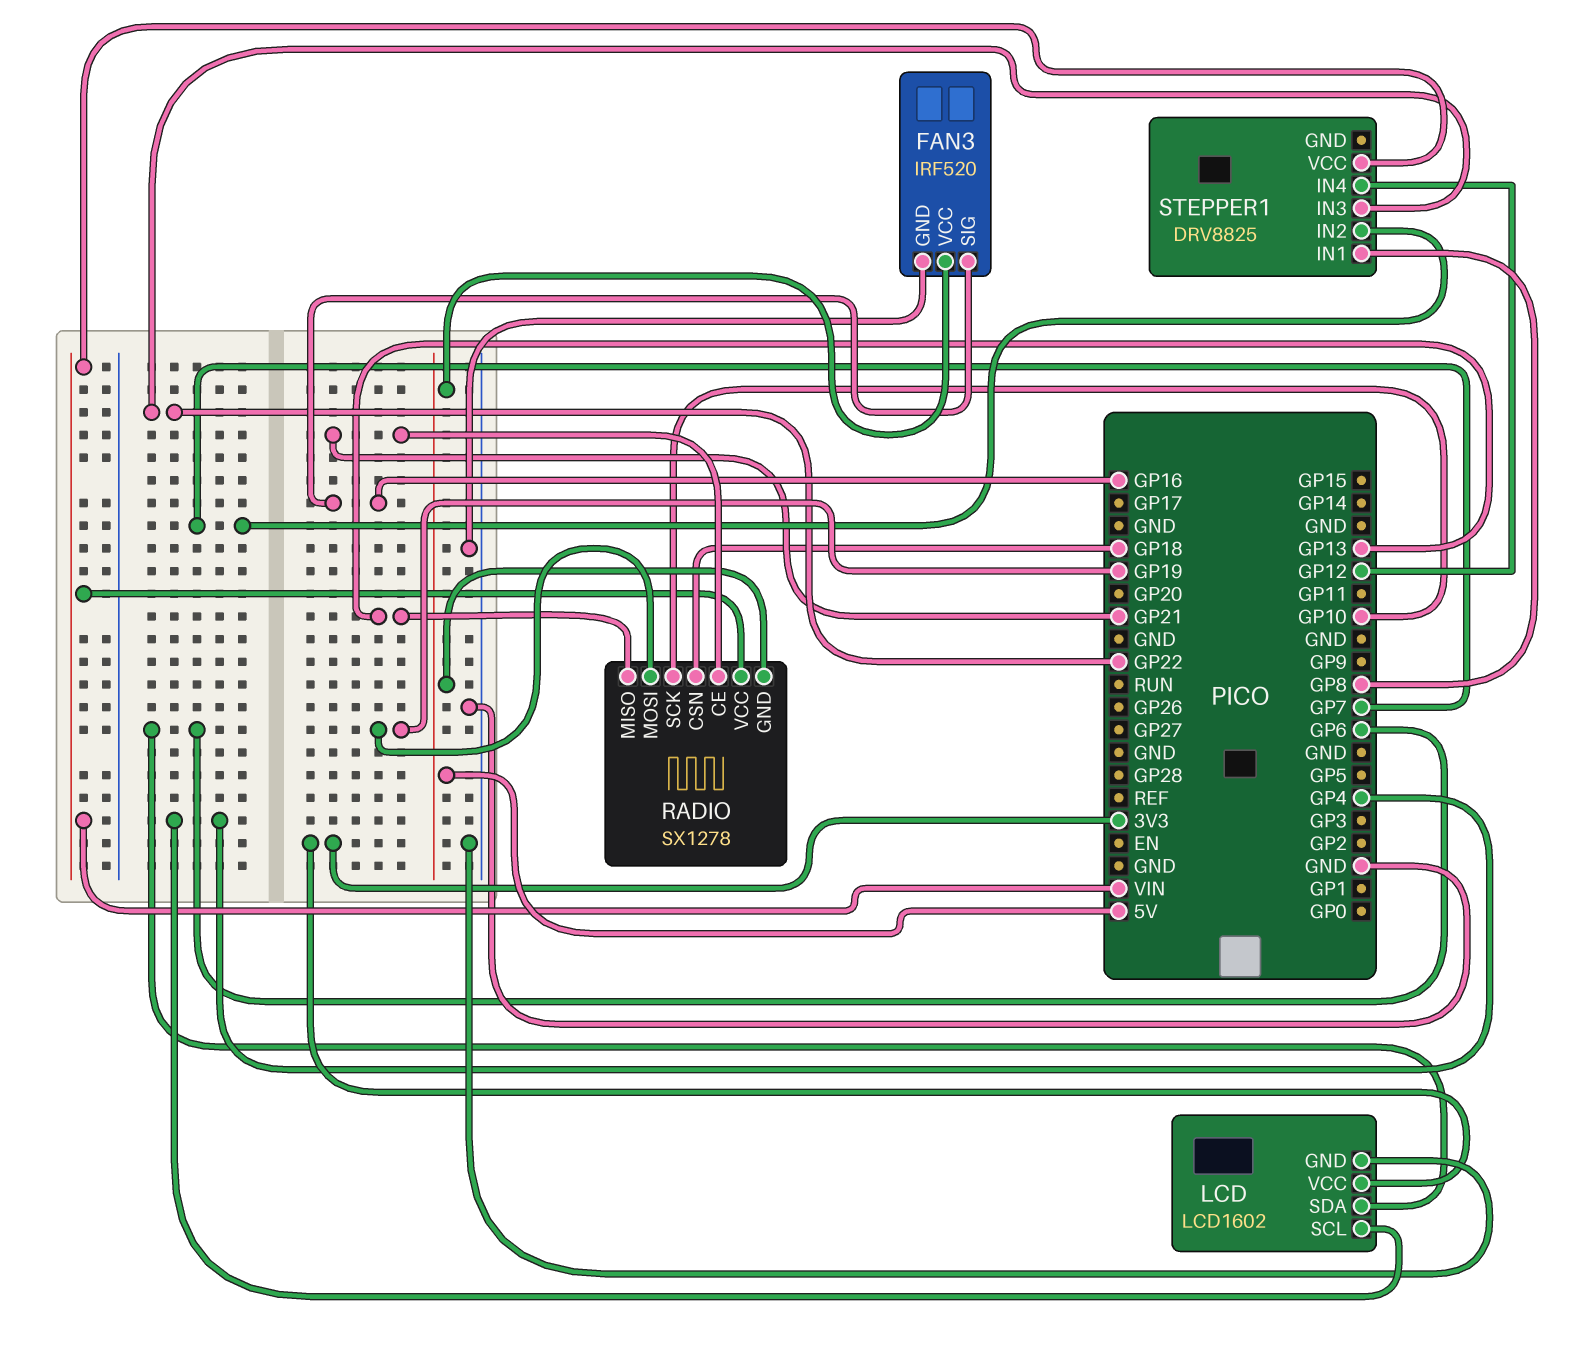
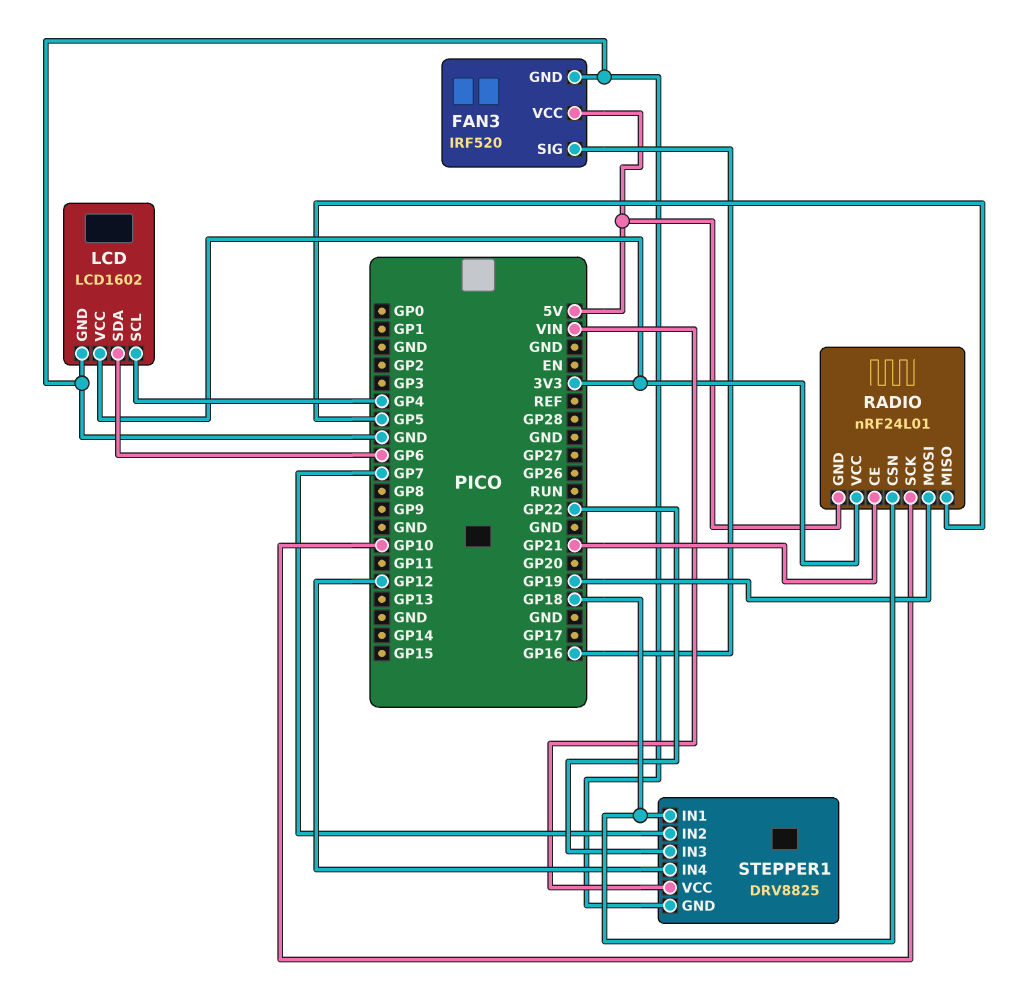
RADIO: SX1278 -> nRF24L01
RADIO pin MISO: GP13 -> GP5
RADIO pin VCC: VIN -> 3V3
STEPPER1 pin GND: none -> GND
STEPPER1 pin IN1: GP8 -> GP18

